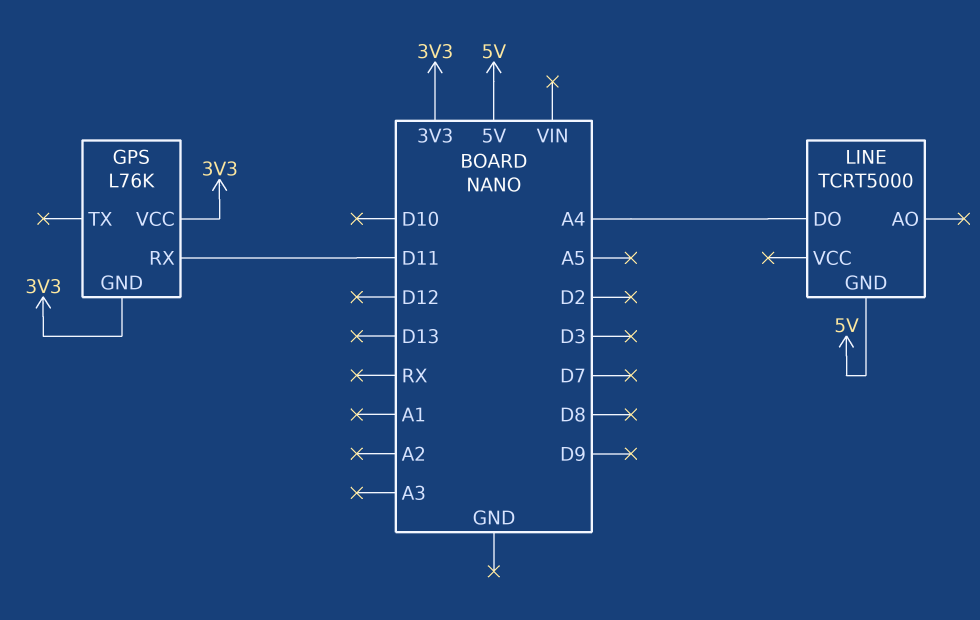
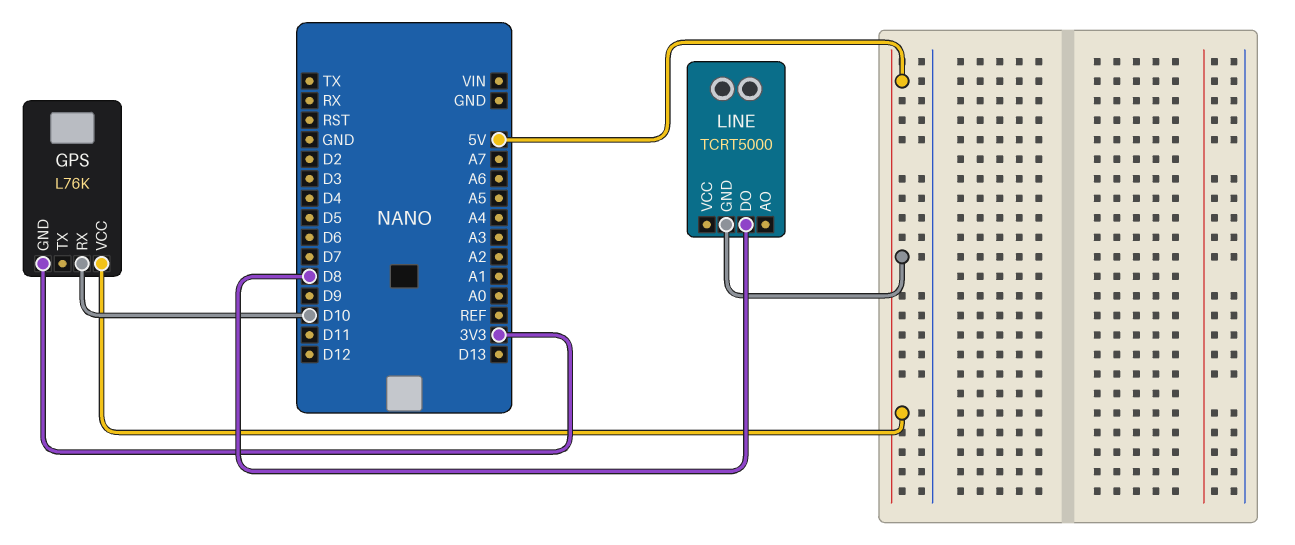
GPS pin RX: D11 -> D10
GPS pin VCC: 3V3 -> 5V
LINE pin DO: A4 -> D8

